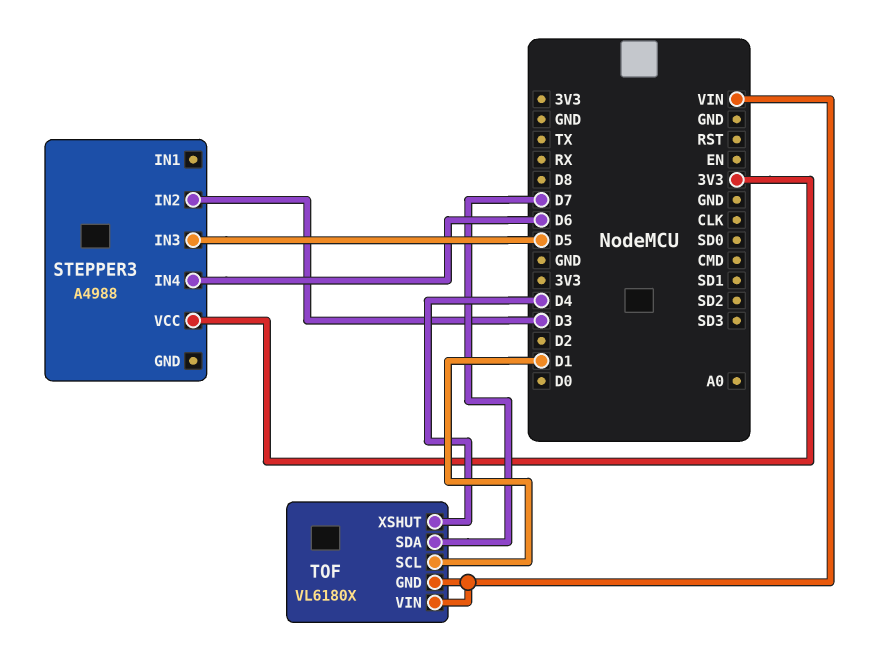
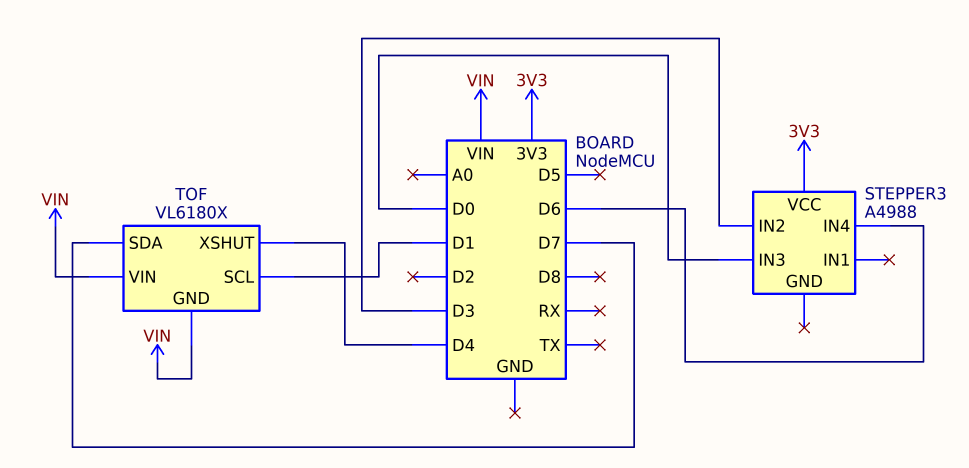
STEPPER3 pin IN3: D5 -> D0

